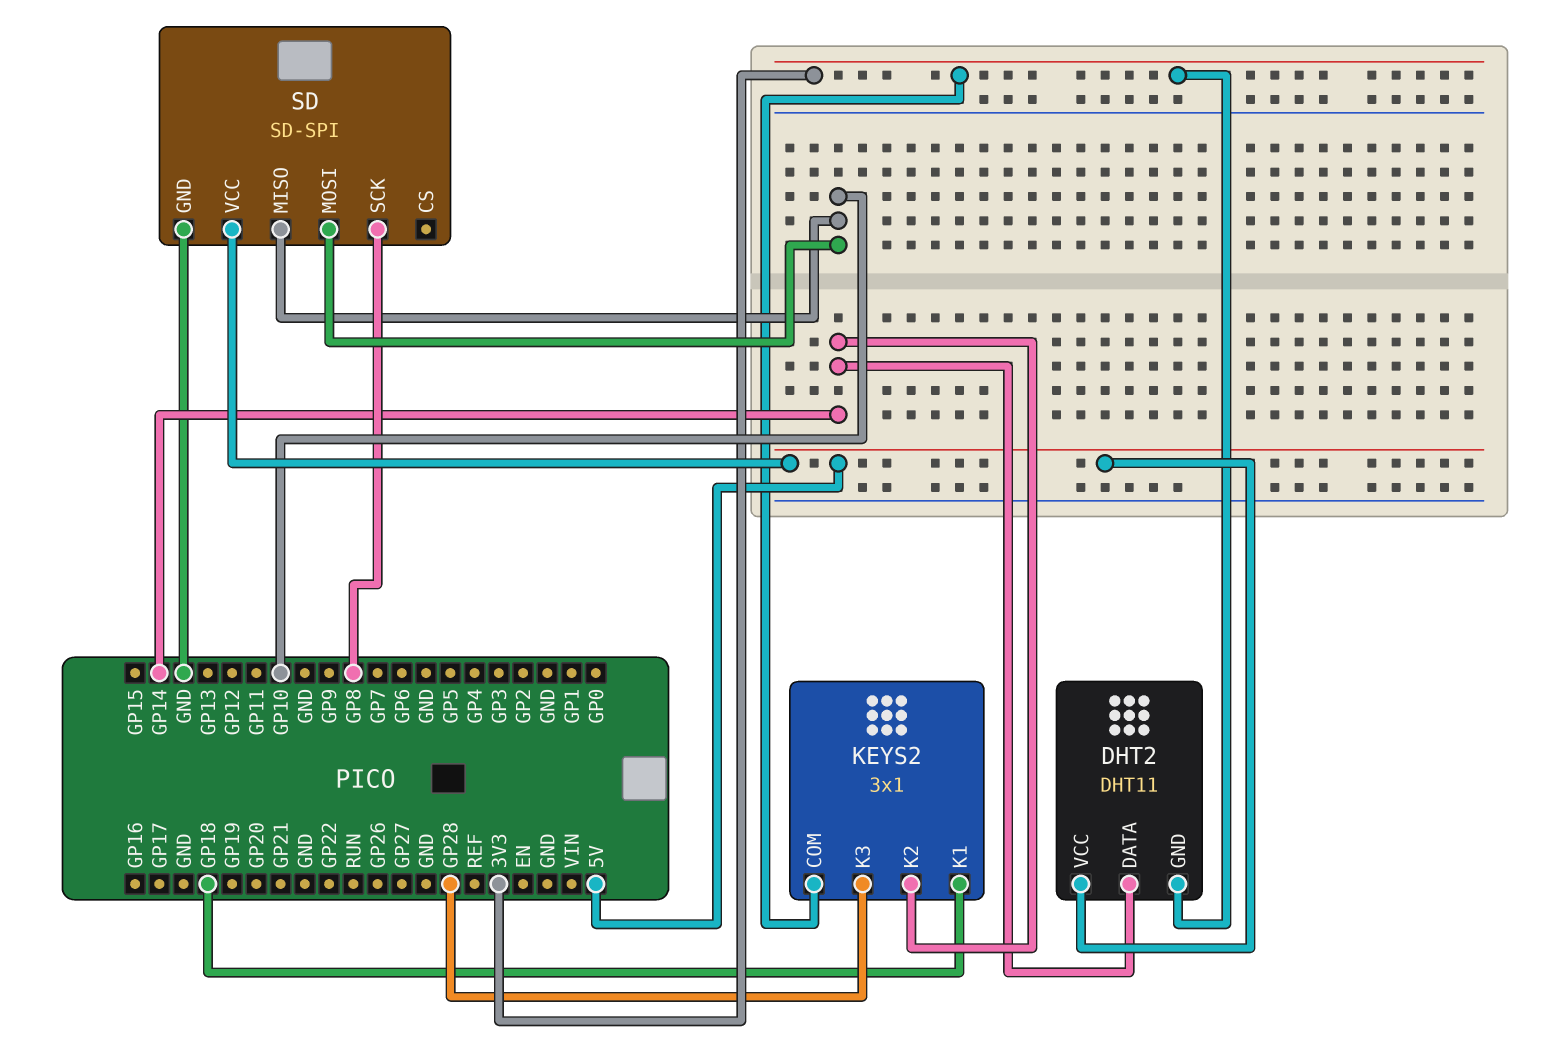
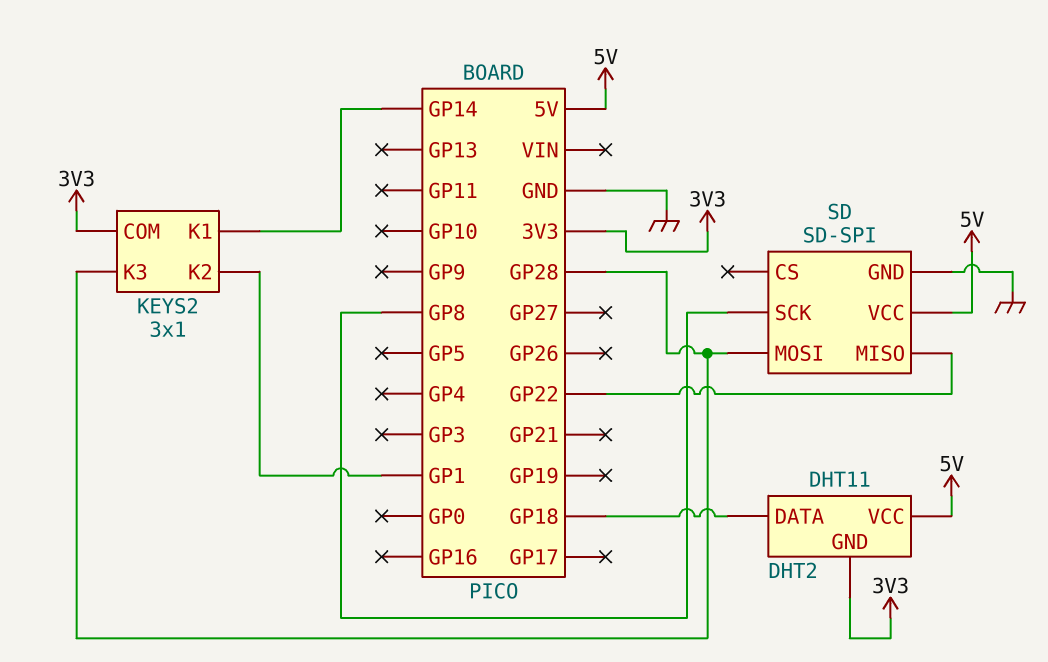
DHT2 pin DATA: GP14 -> GP18
KEYS2 pin K1: GP18 -> GP14
KEYS2 pin K2: GP14 -> GP1
SD pin MISO: GP10 -> GP22
SD pin MOSI: GP10 -> GP28

